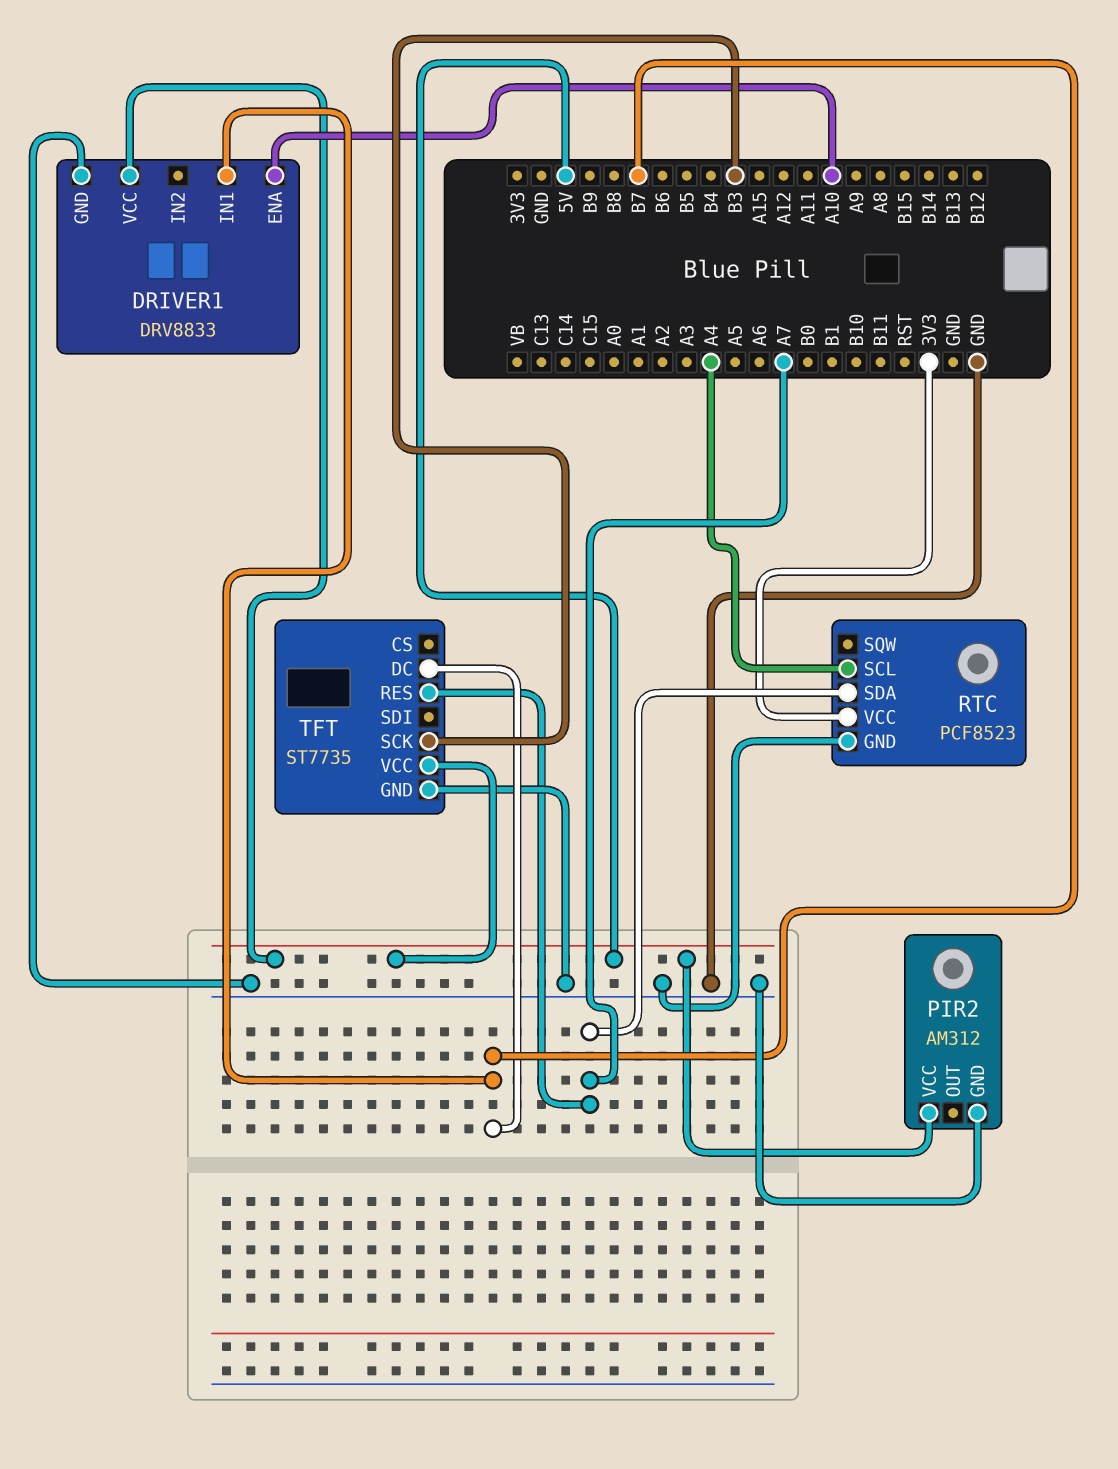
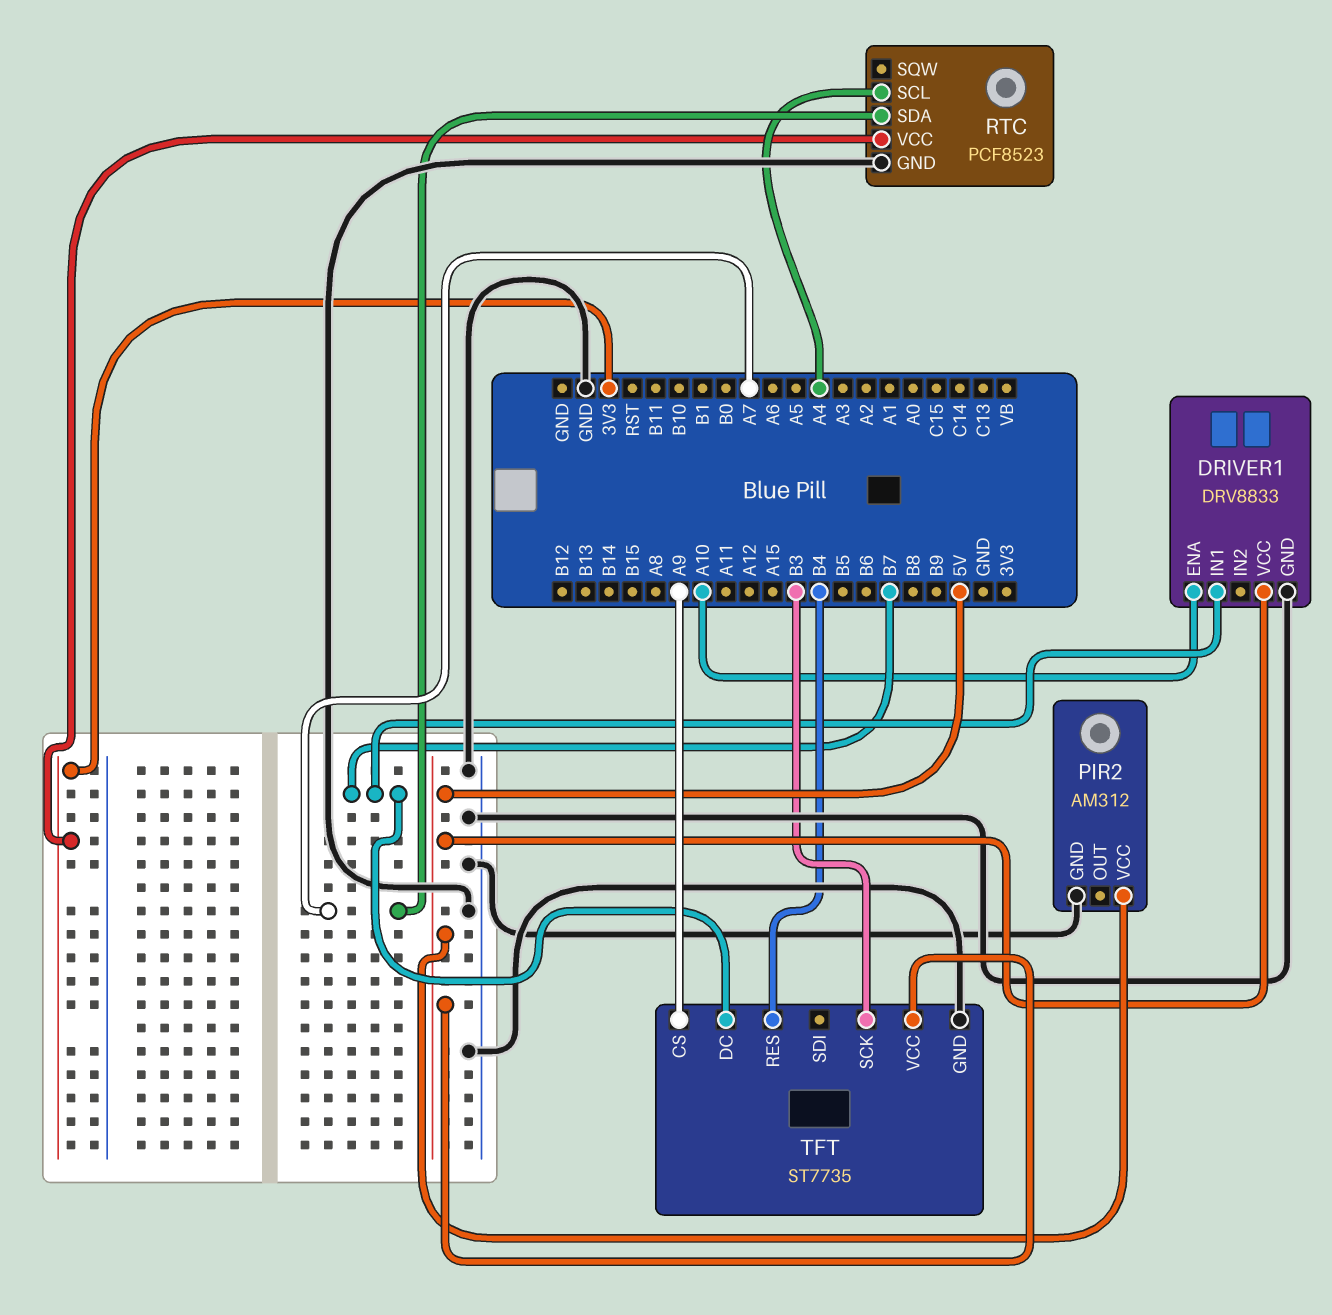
TFT pin CS: none -> A9
TFT pin RES: A7 -> B4

